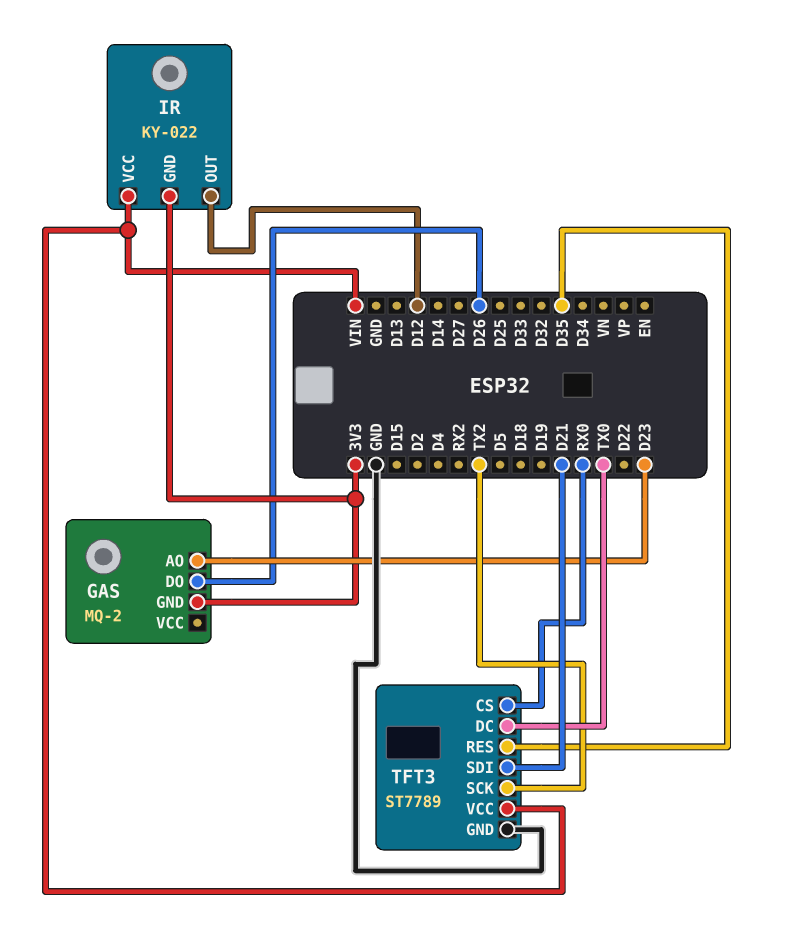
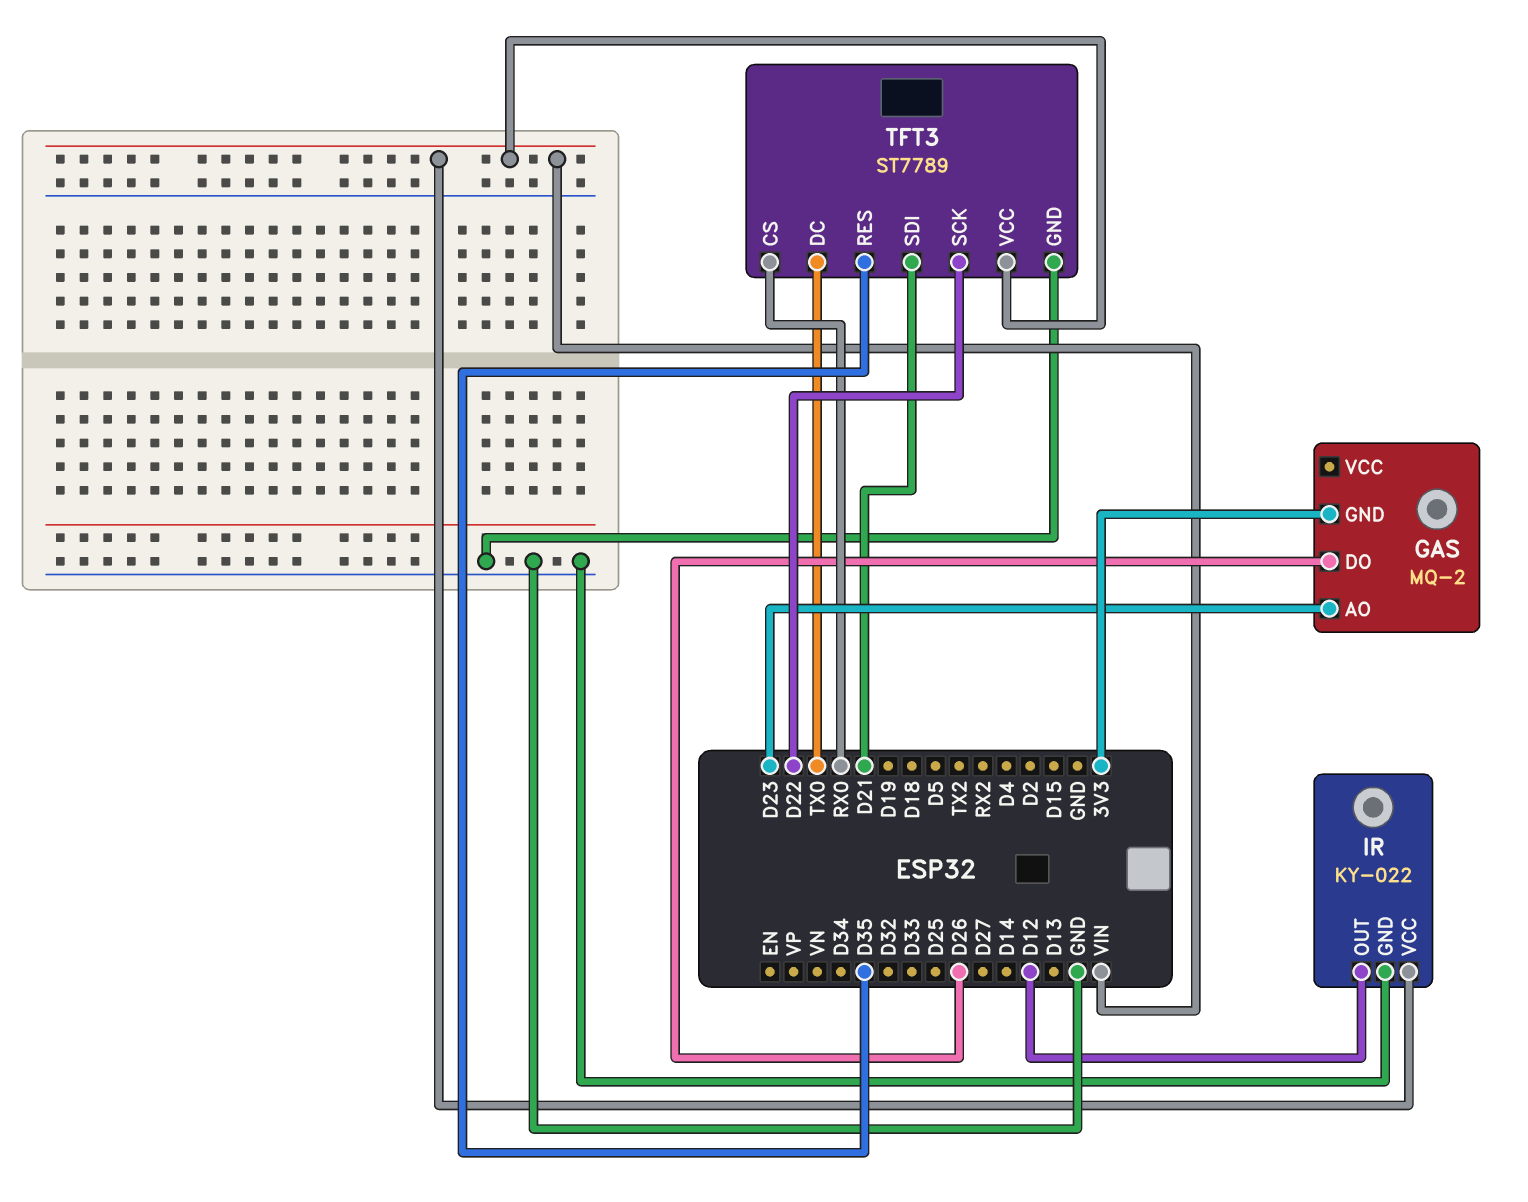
IR pin GND: 3V3 -> GND
TFT3 pin SCK: TX2 -> D22

